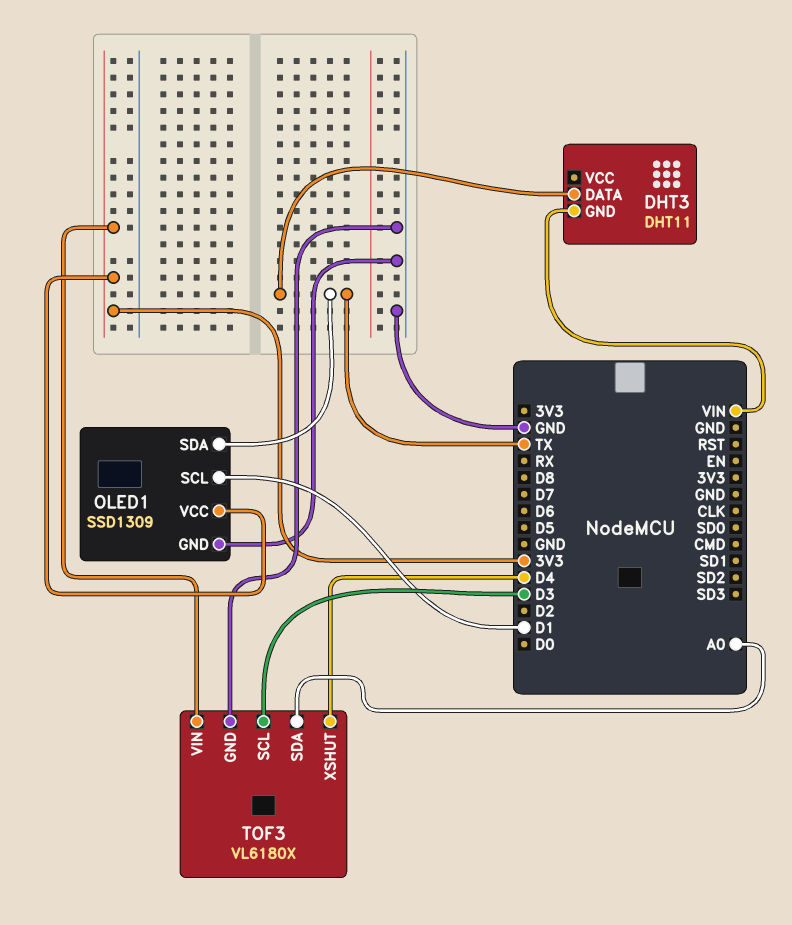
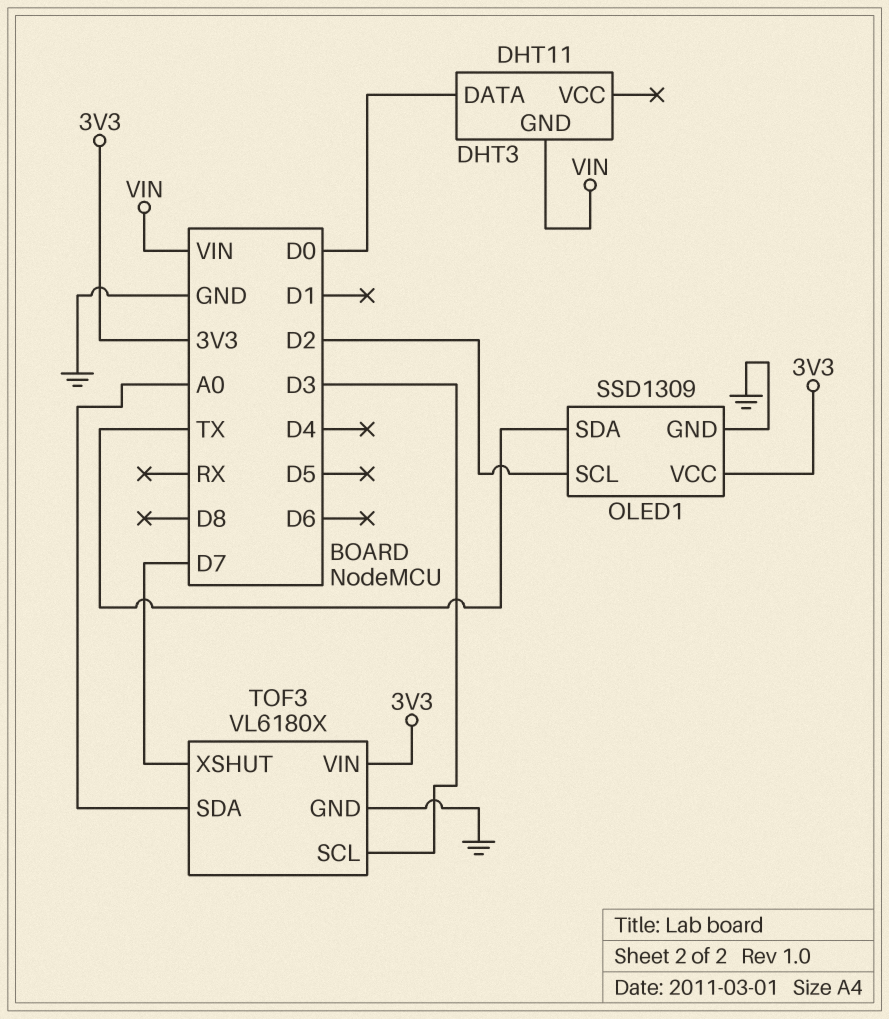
DHT3 pin DATA: TX -> D0
OLED1 pin SCL: D1 -> D2
TOF3 pin XSHUT: D4 -> D7

